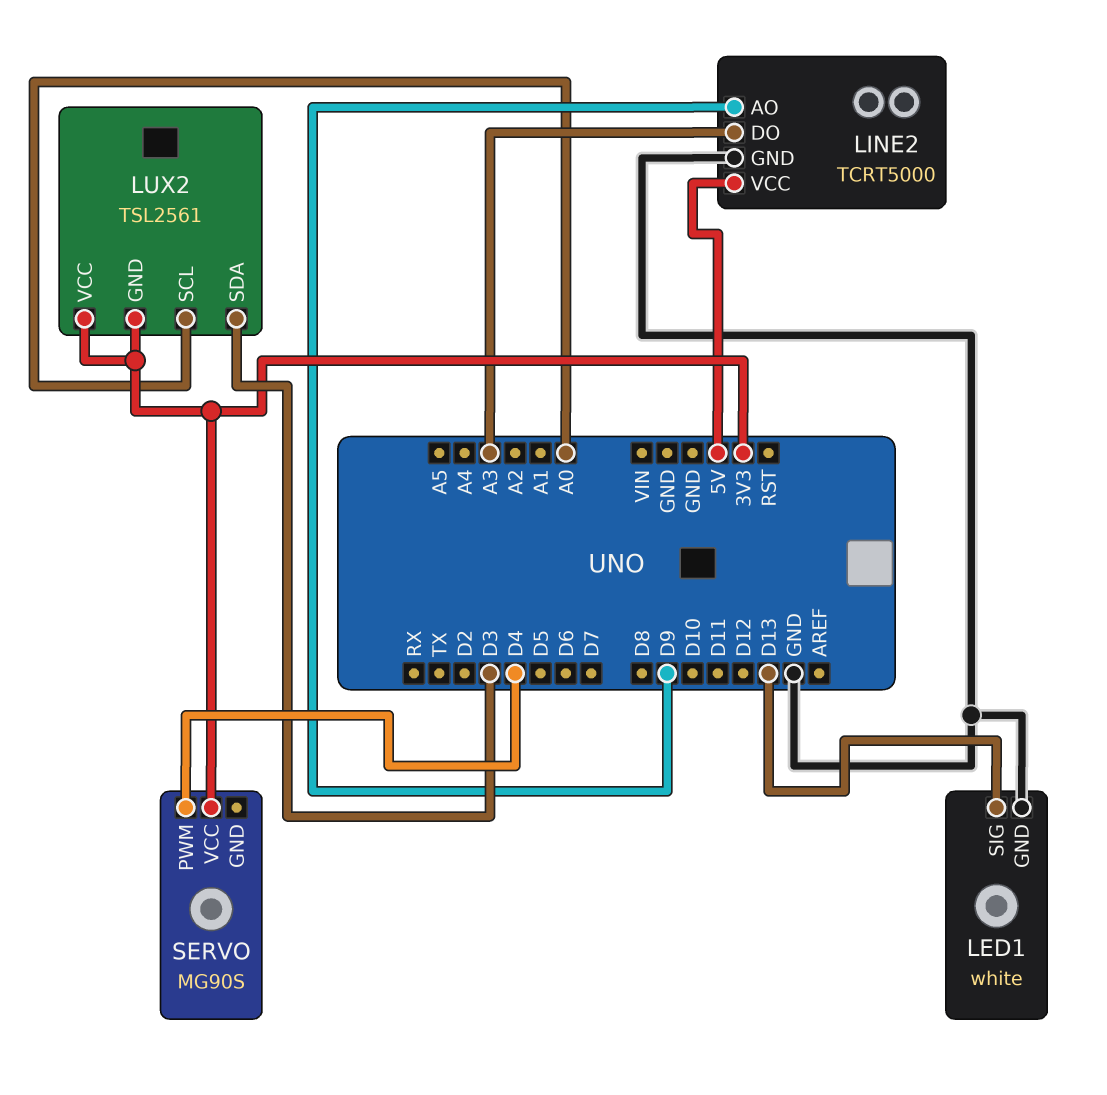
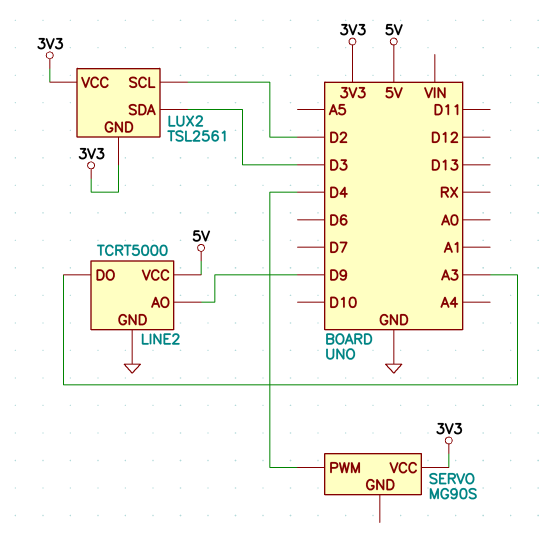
LED1: white -> none
LED1 pin GND: GND -> none
LED1 pin SIG: D13 -> none
LUX2 pin SCL: A0 -> D2

